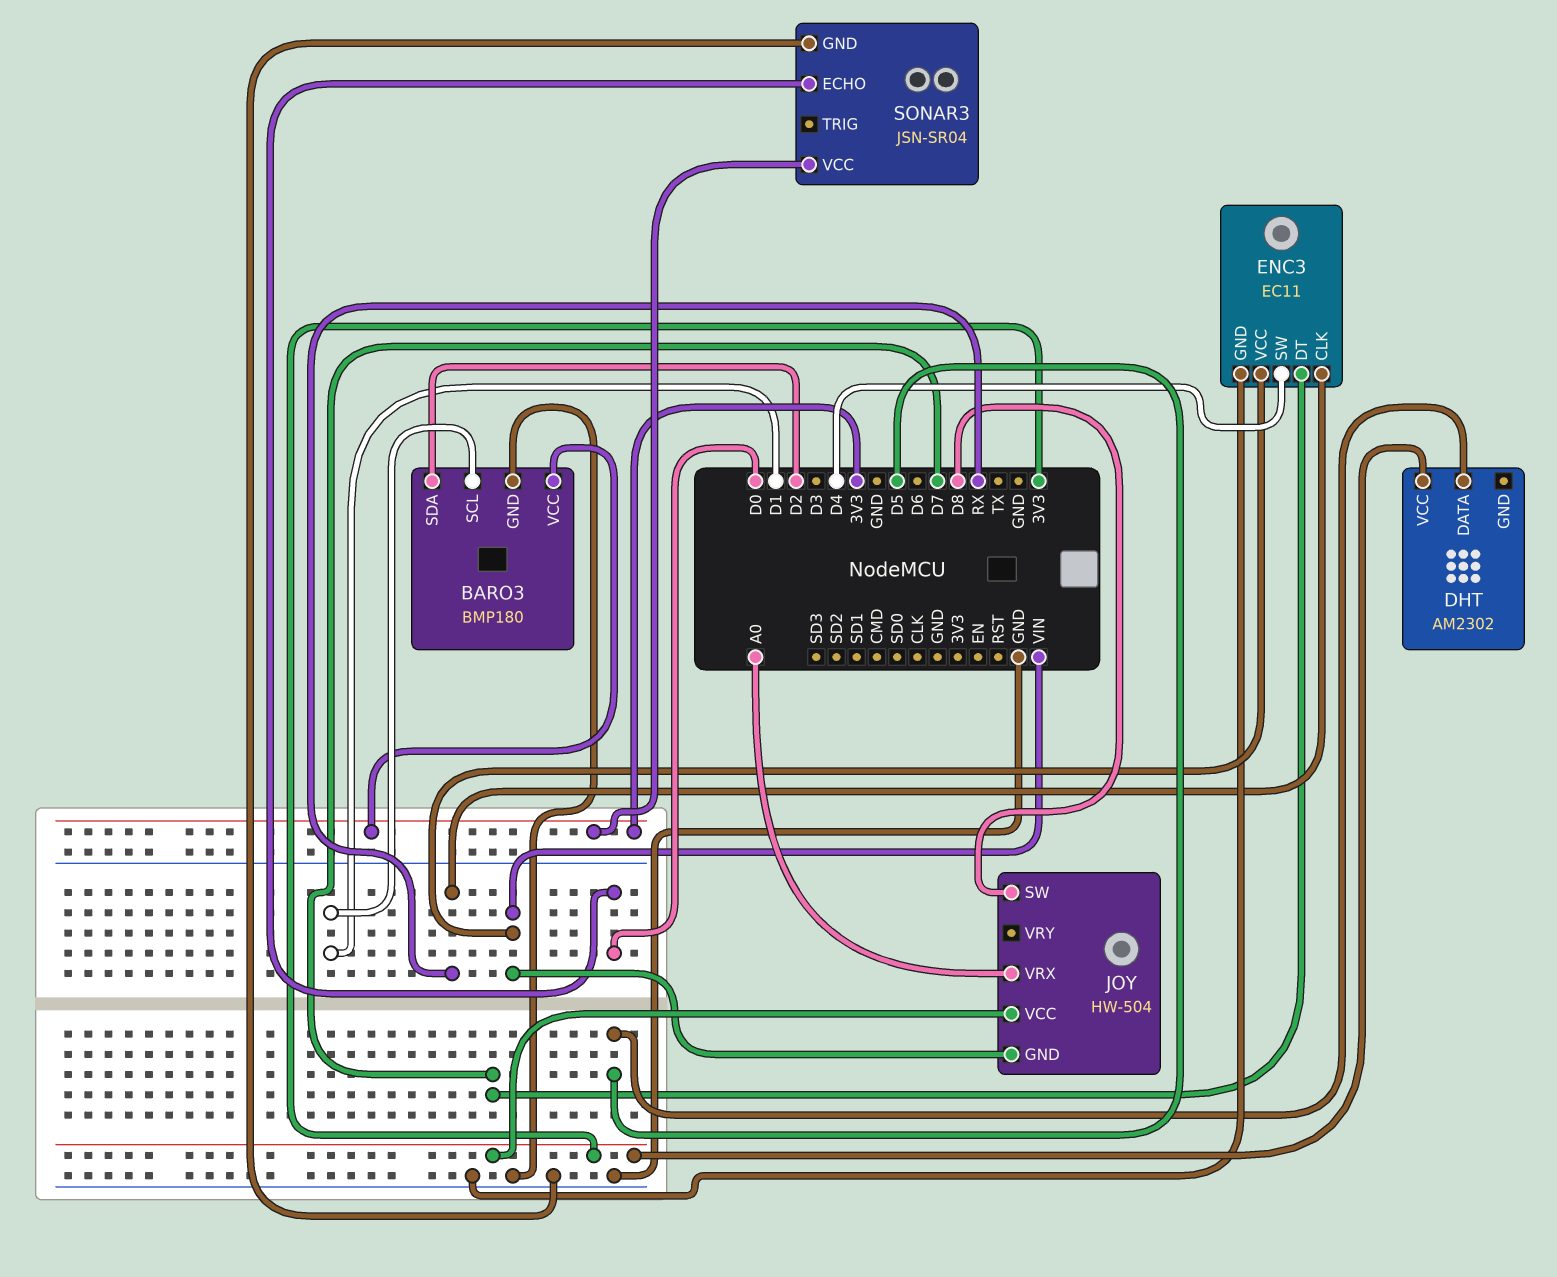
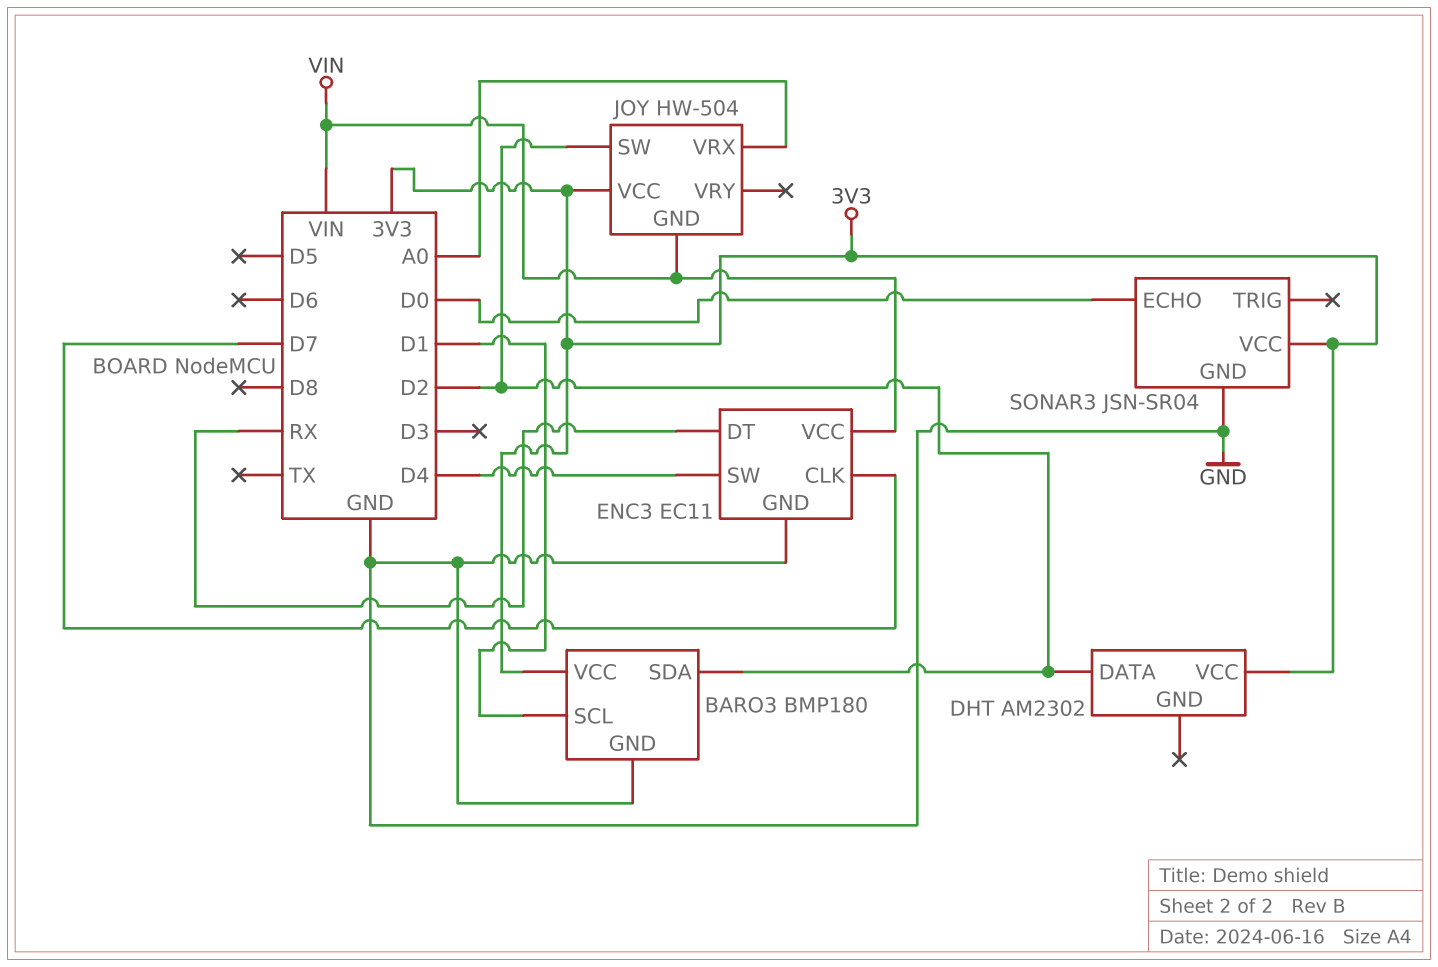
DHT pin DATA: D5 -> D2
ENC3 pin CLK: RX -> D7
ENC3 pin DT: D7 -> RX
JOY pin SW: D8 -> D2

